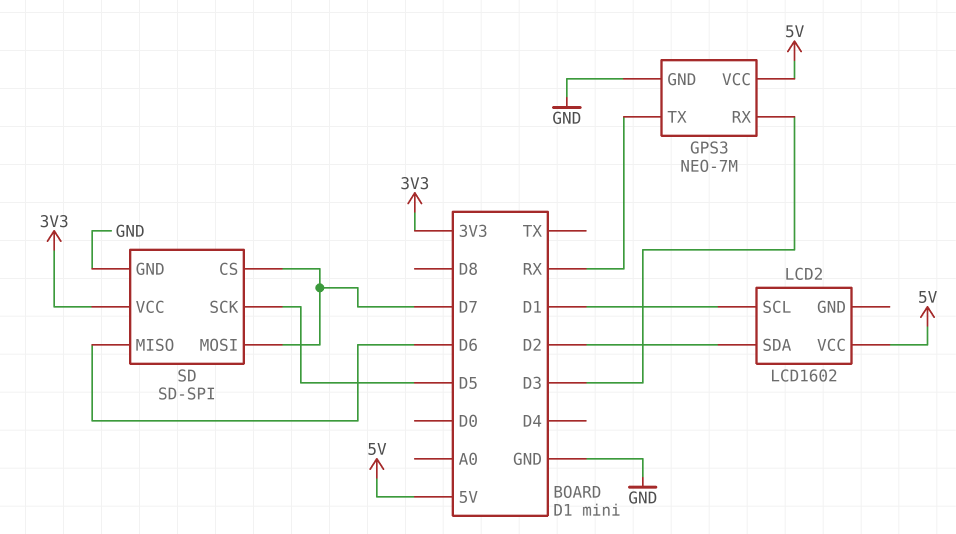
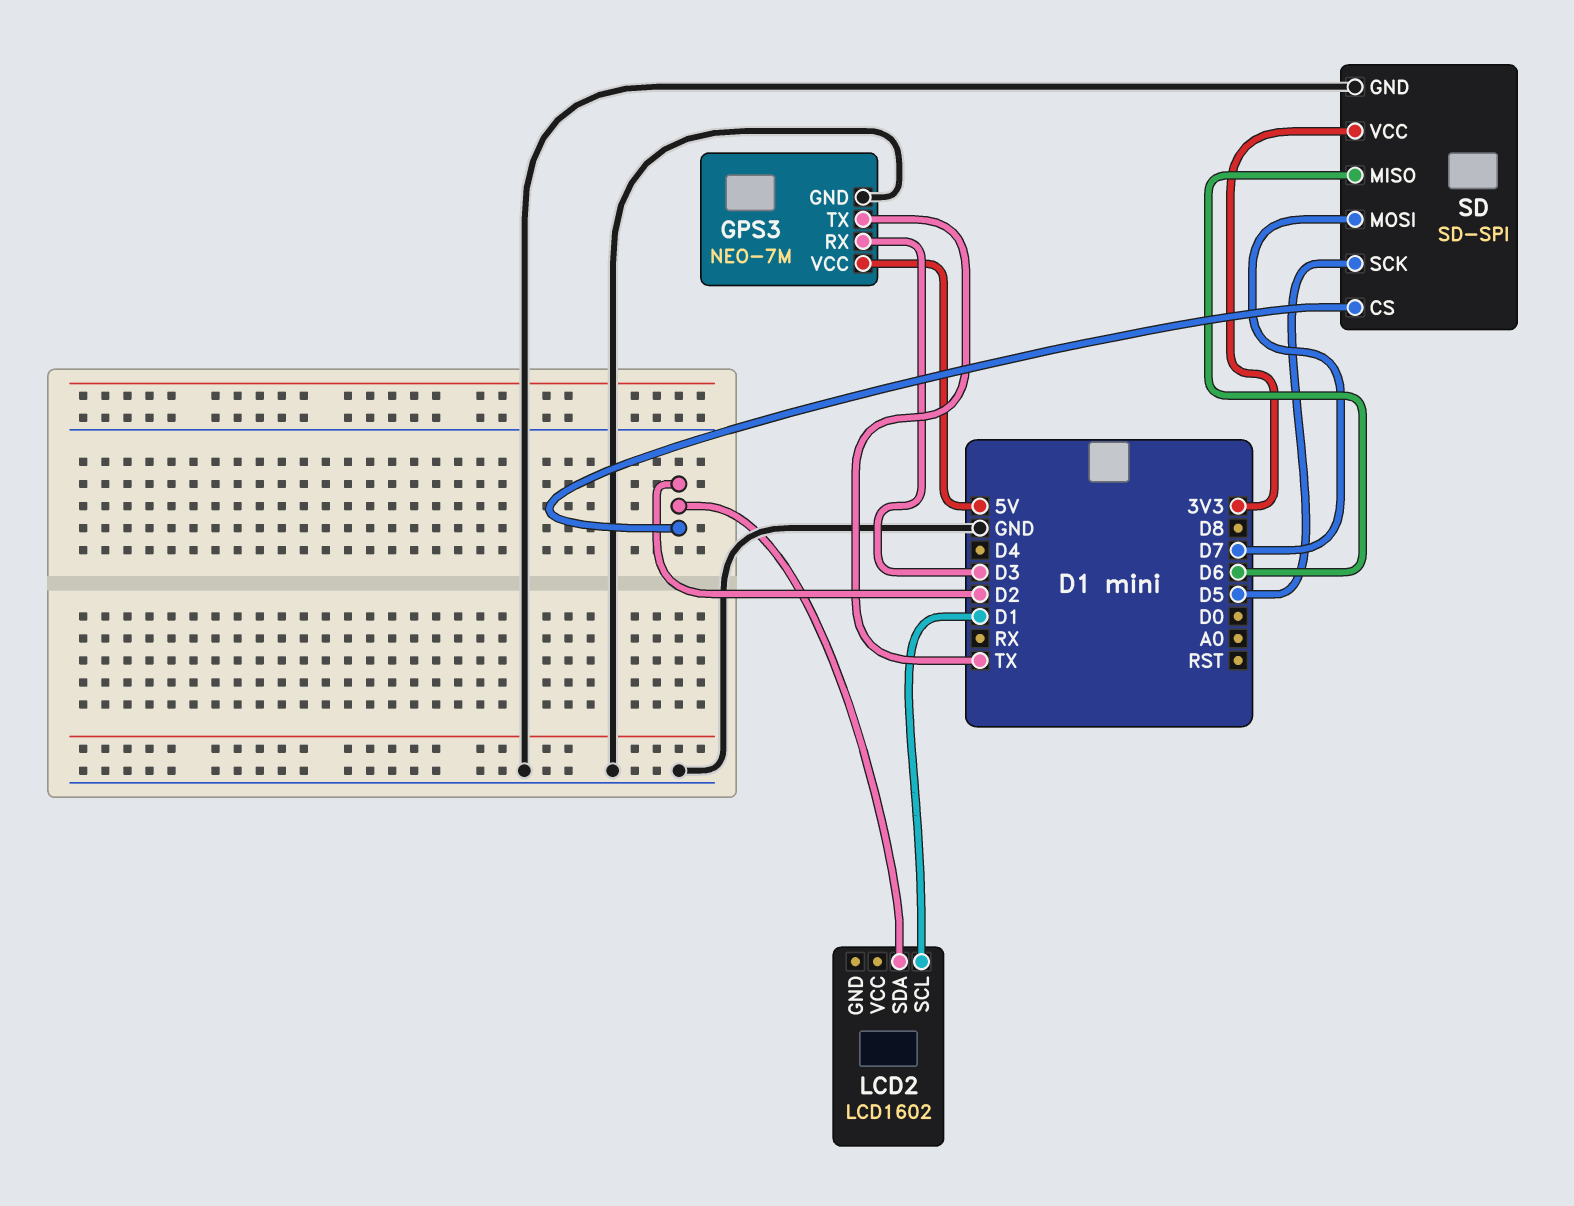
GPS3 pin TX: RX -> TX
LCD2 pin VCC: 5V -> none
SD pin CS: D7 -> D2

